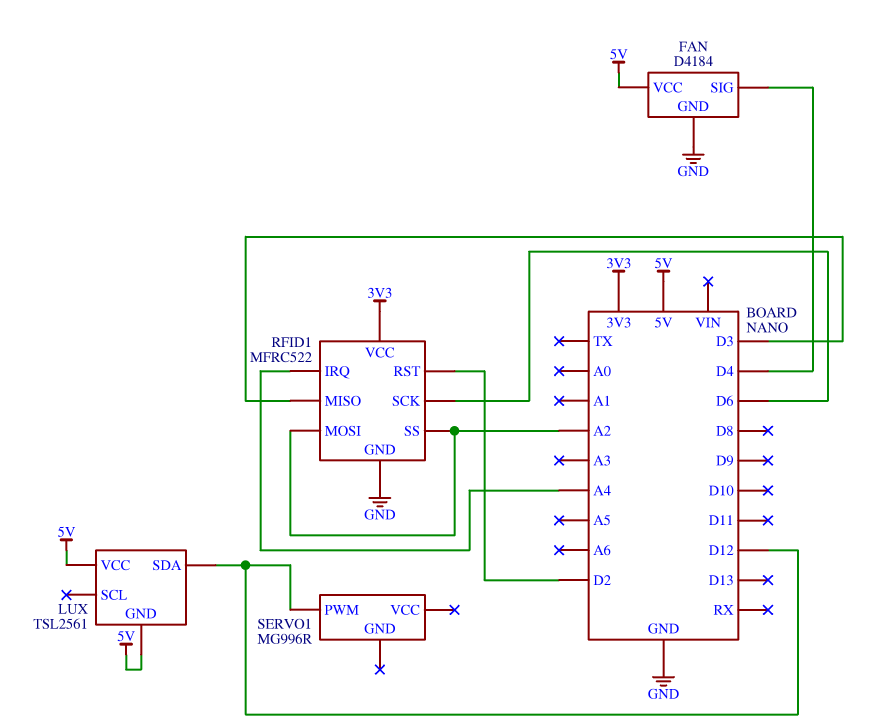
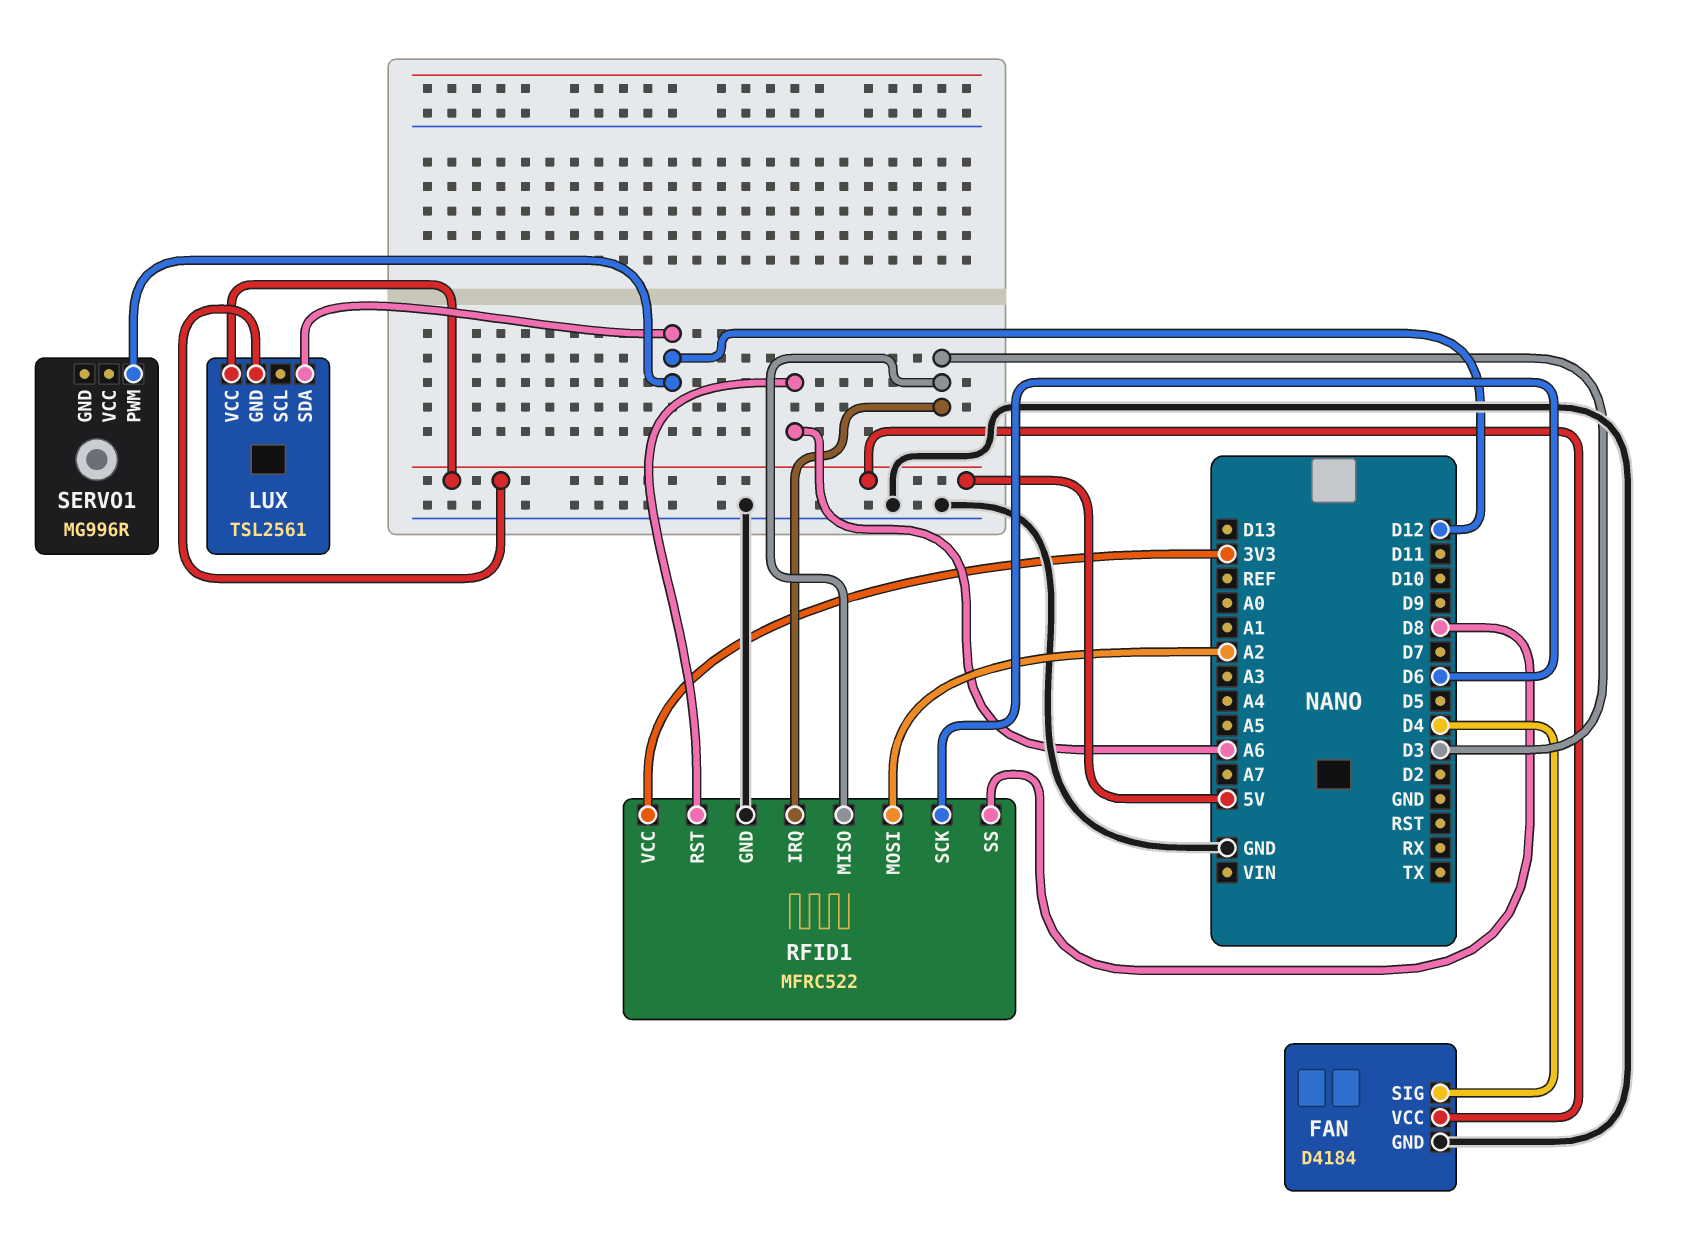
RFID1 pin IRQ: A4 -> D3
RFID1 pin RST: D2 -> A6
RFID1 pin SS: A2 -> D8

